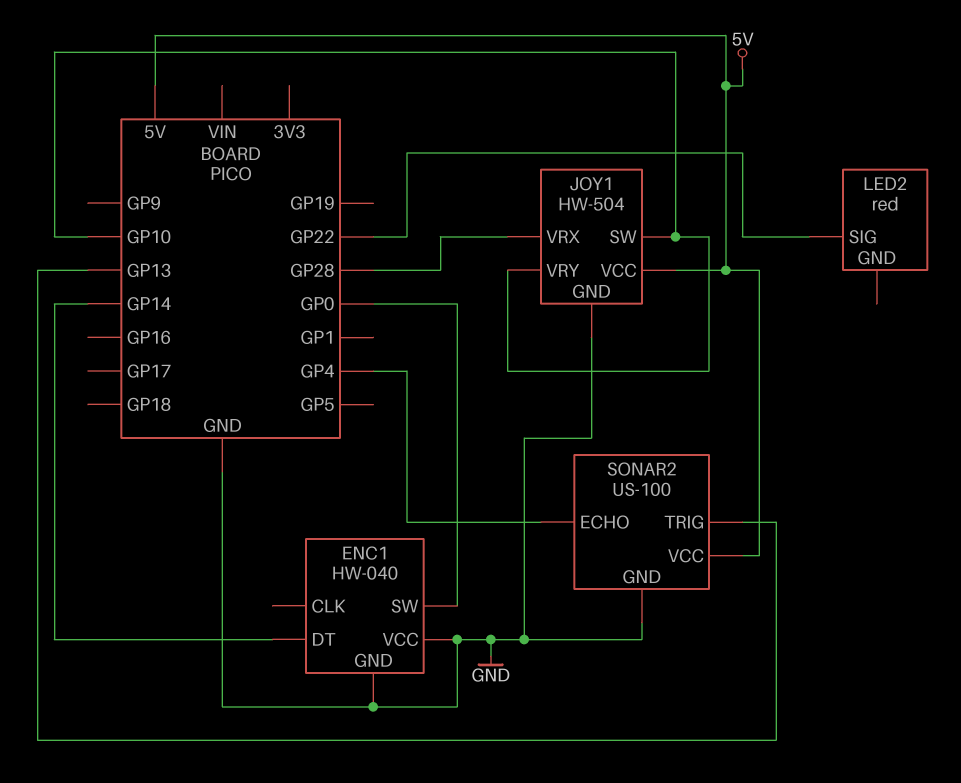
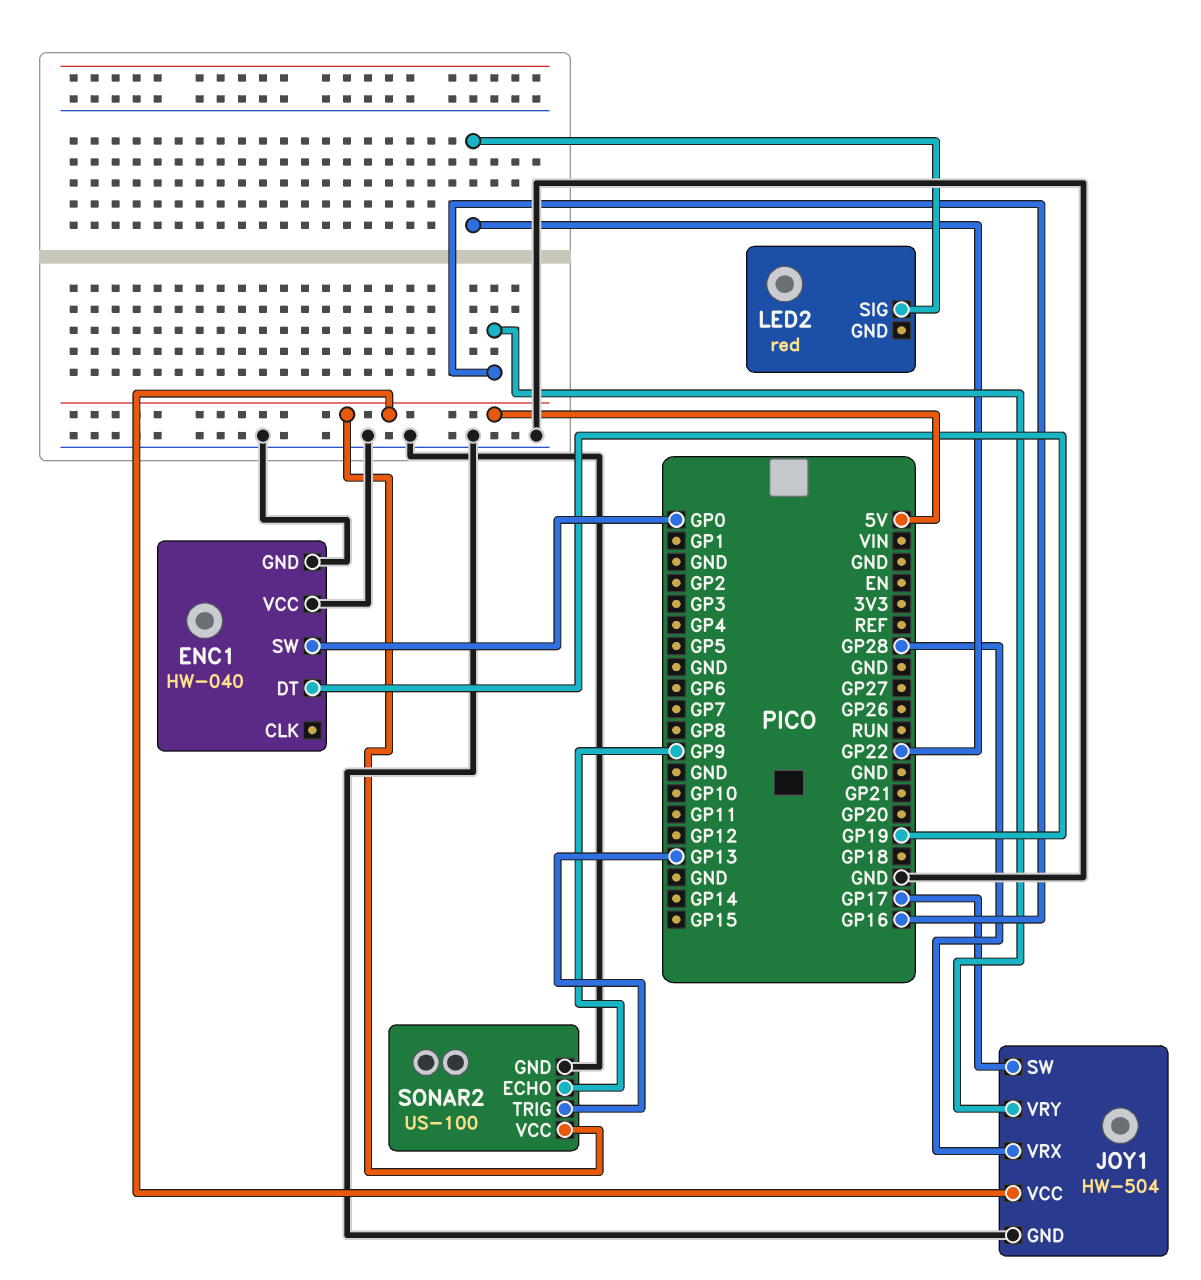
ENC1 pin DT: GP14 -> GP19
JOY1 pin SW: GP10 -> GP17
JOY1 pin VRY: GP10 -> GP16
SONAR2 pin ECHO: GP4 -> GP9

